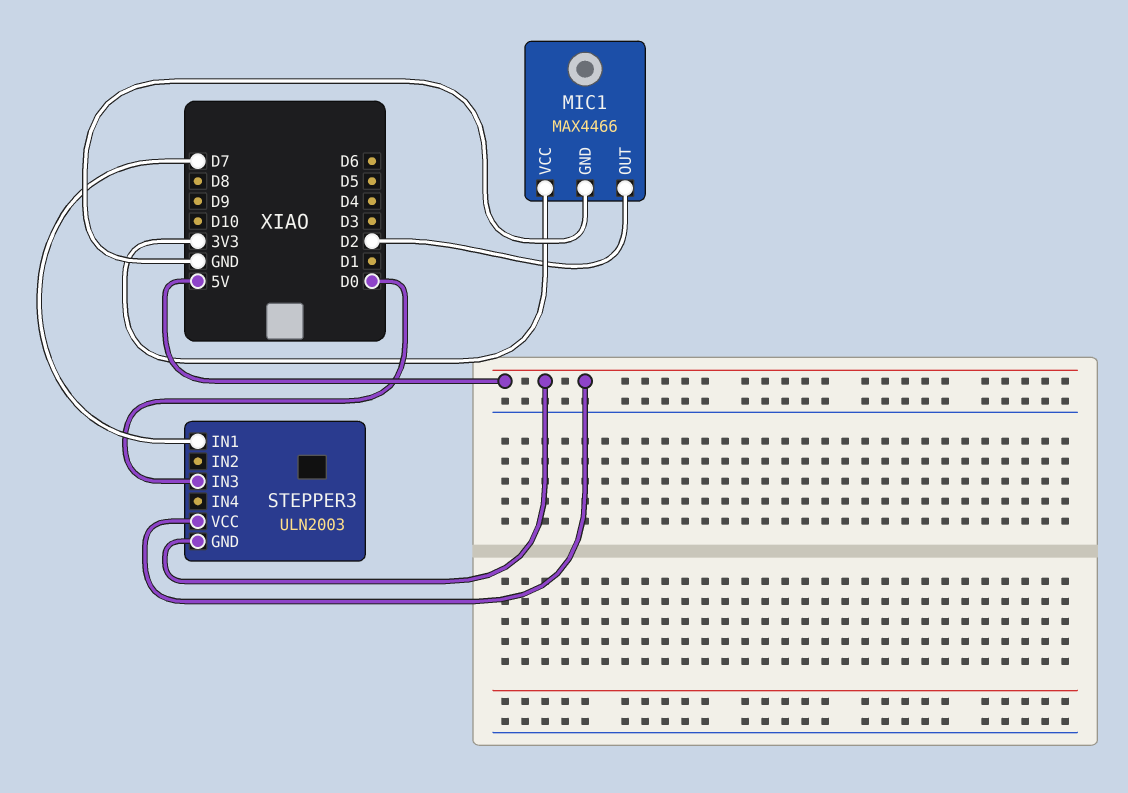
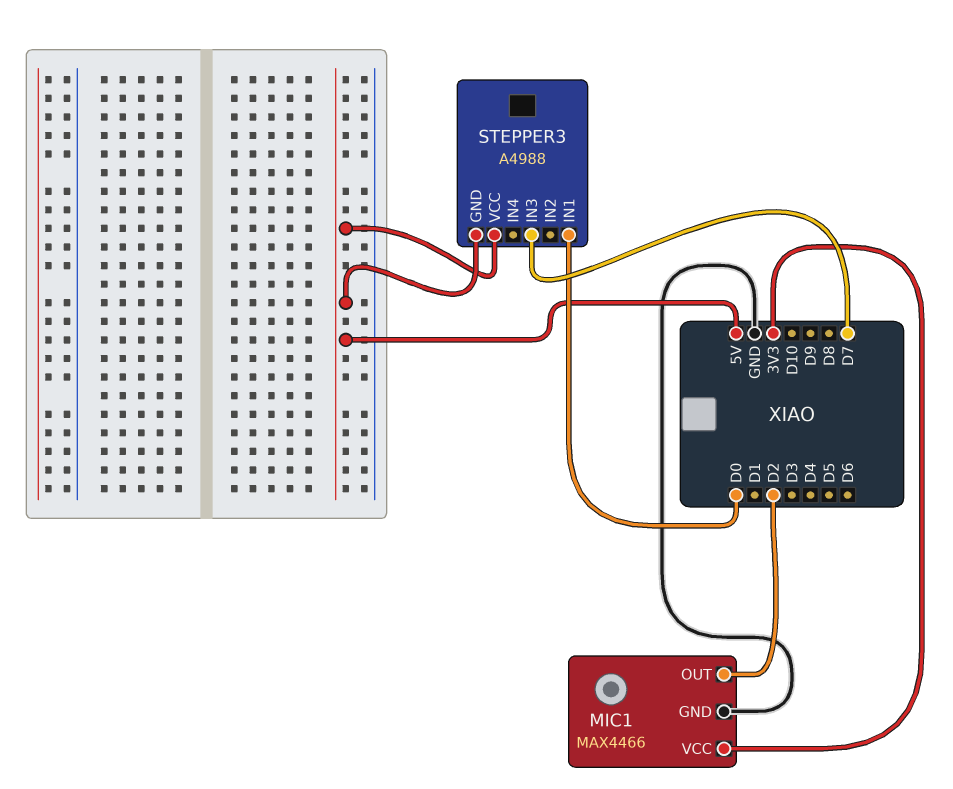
STEPPER3: ULN2003 -> A4988
STEPPER3 pin IN1: D7 -> D0
STEPPER3 pin IN3: D0 -> D7

